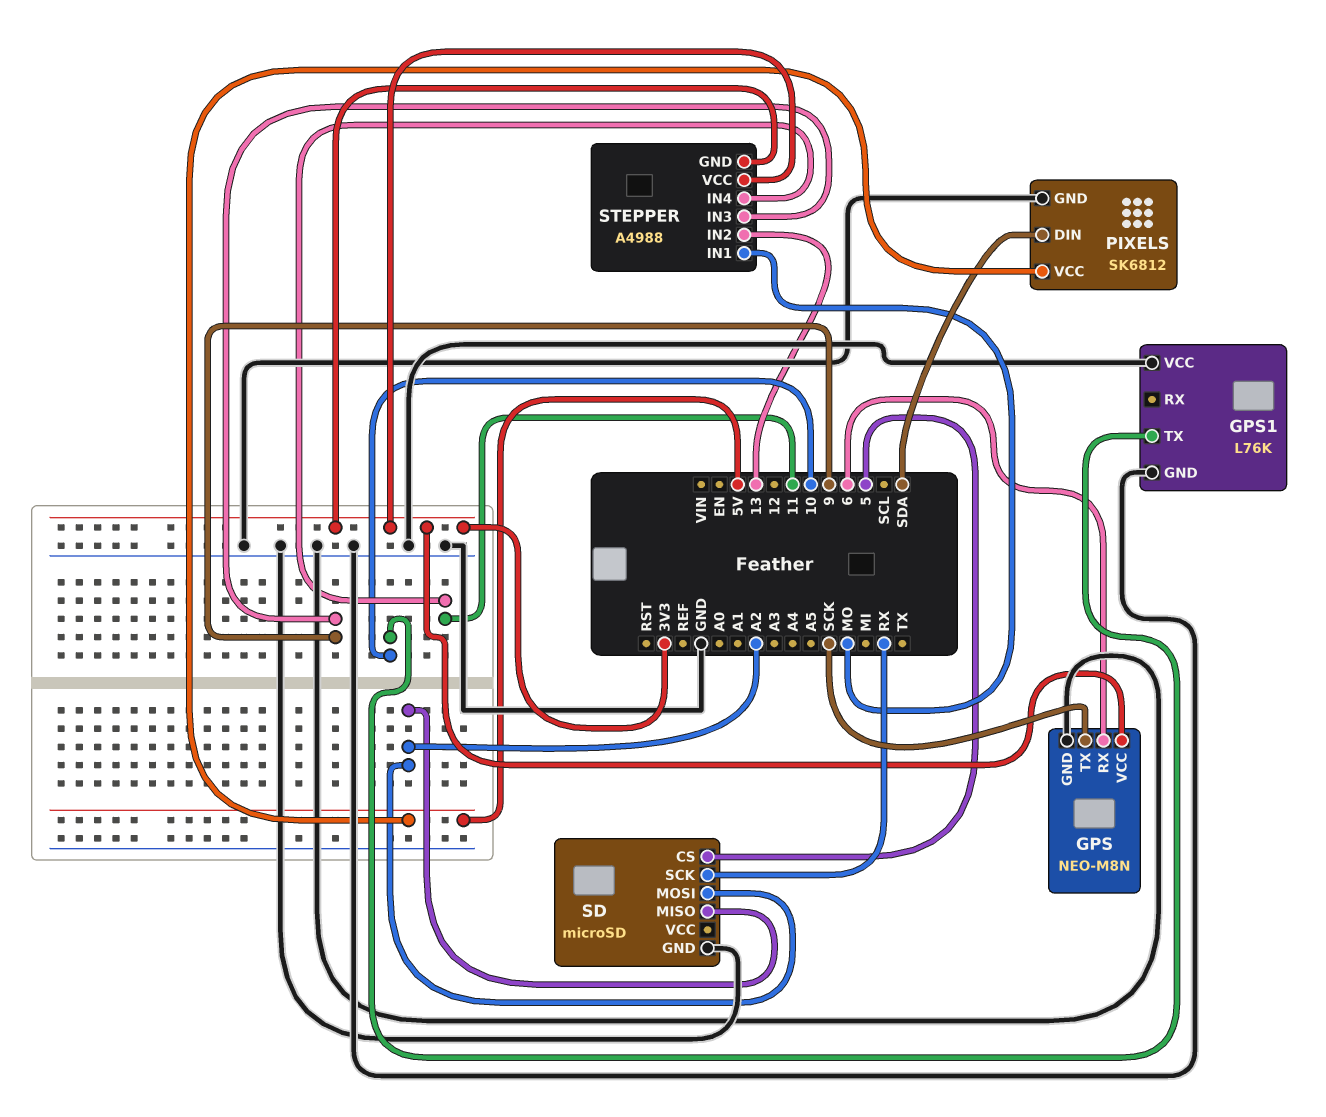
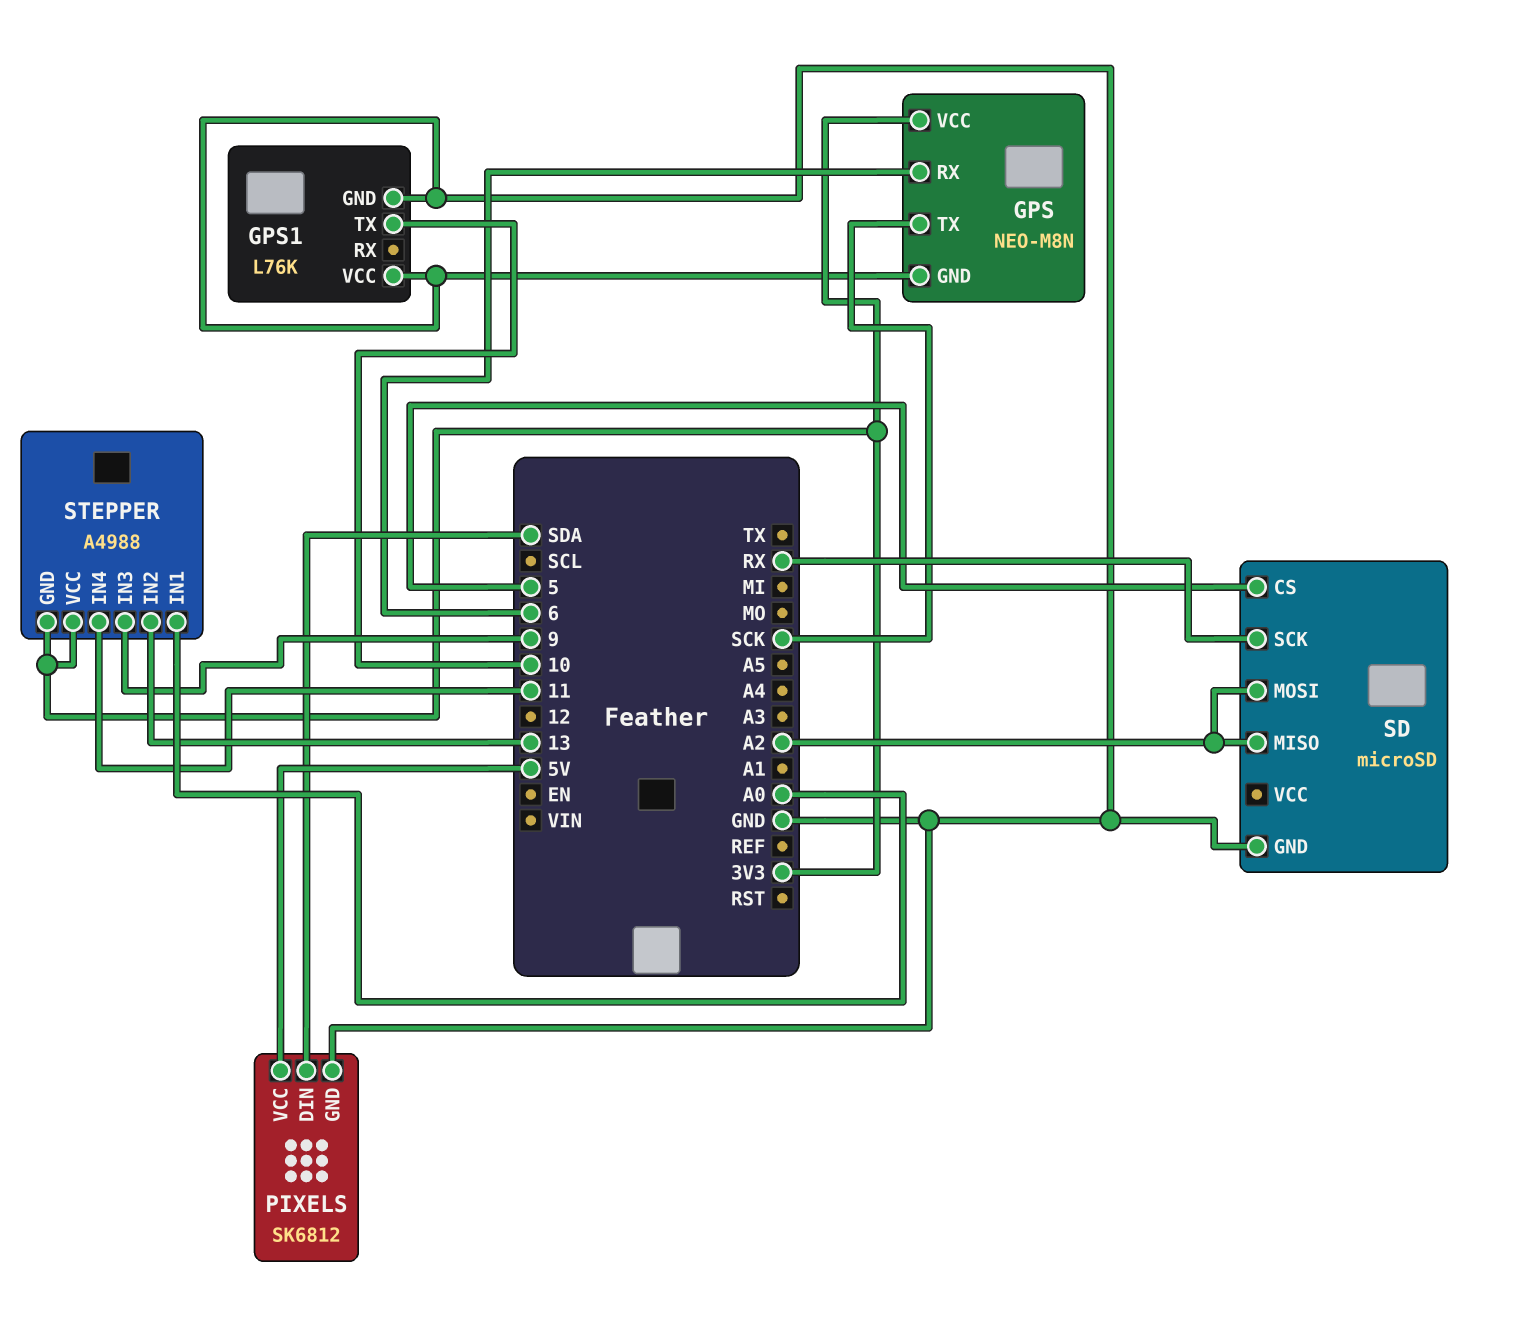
STEPPER pin IN1: MO -> A0

